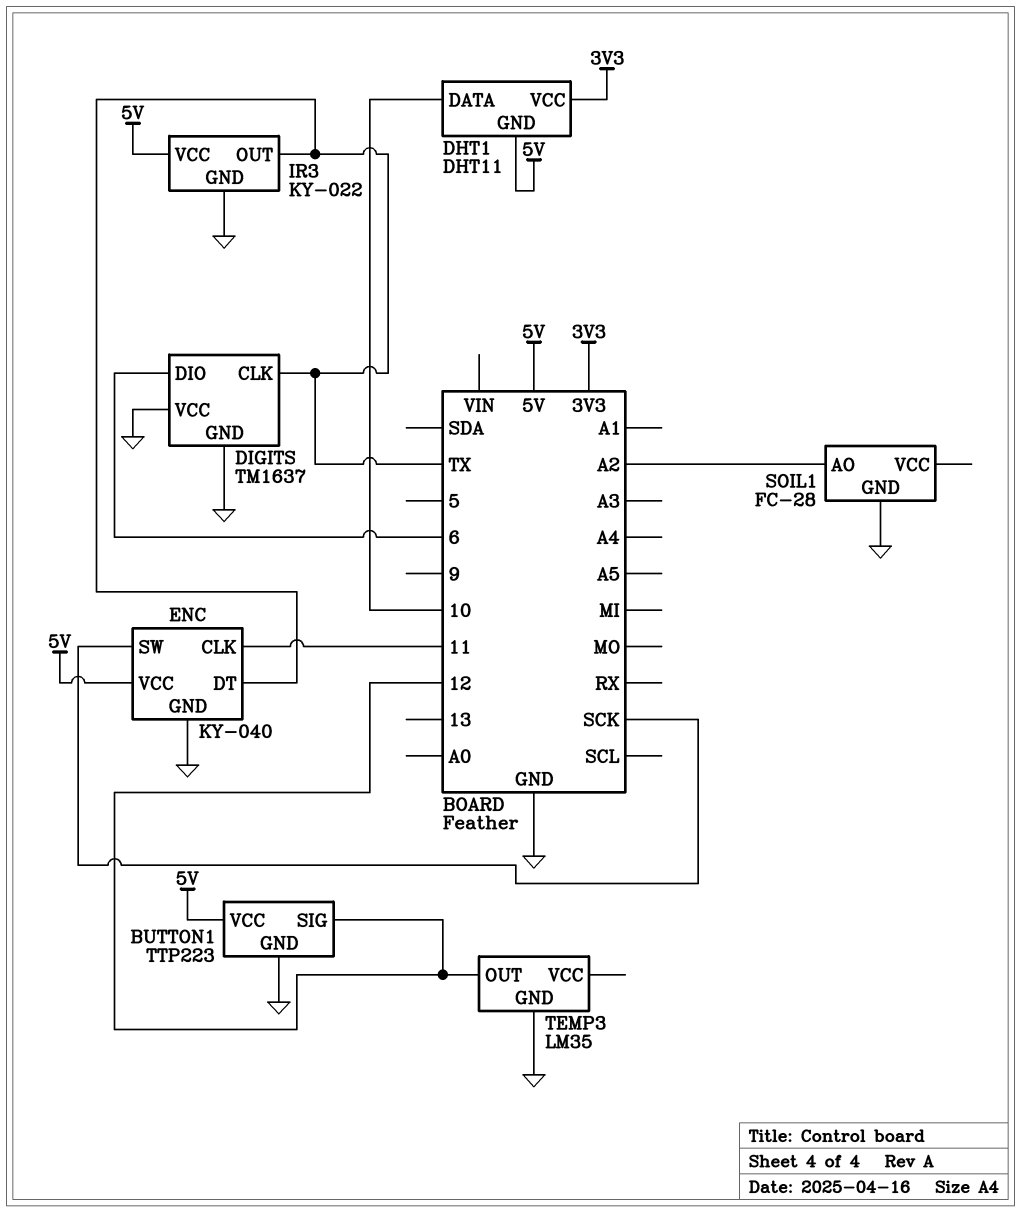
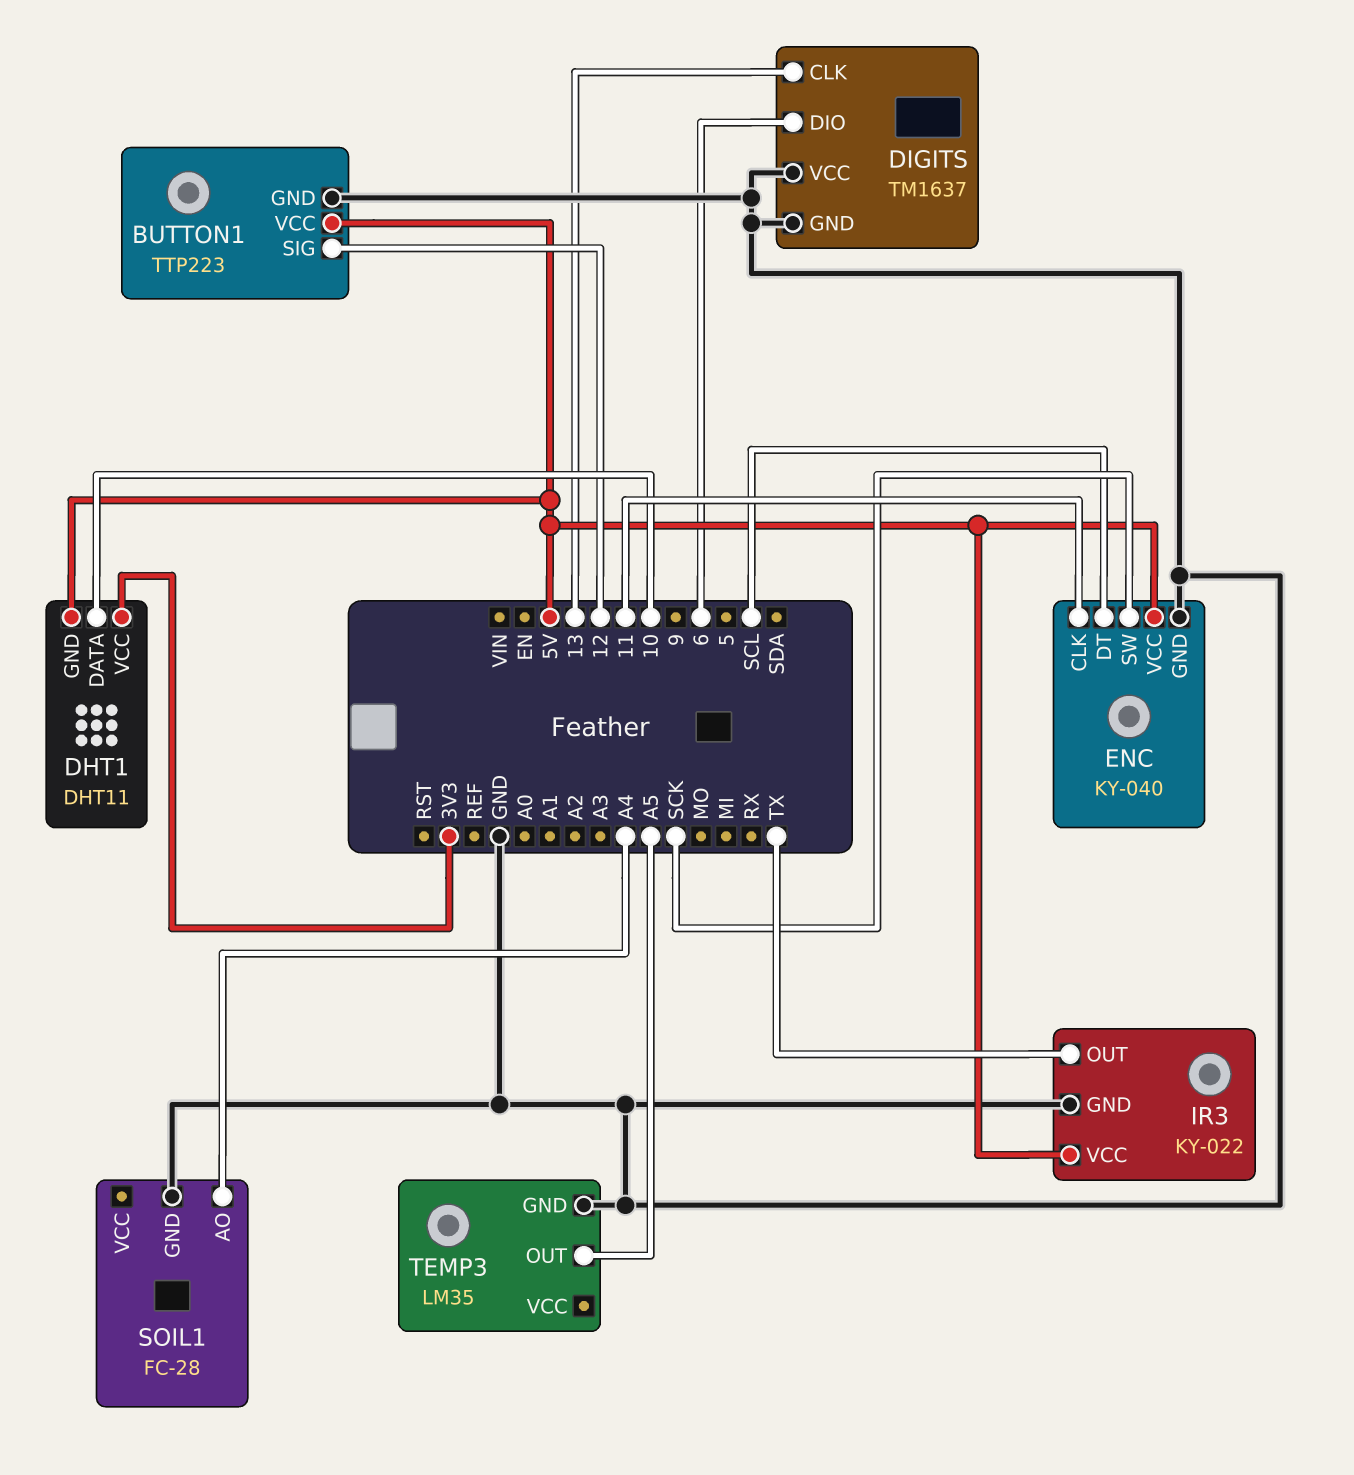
DIGITS pin CLK: TX -> 13
ENC pin DT: TX -> SCL
SOIL1 pin AO: A2 -> A4
TEMP3 pin OUT: 12 -> A5

